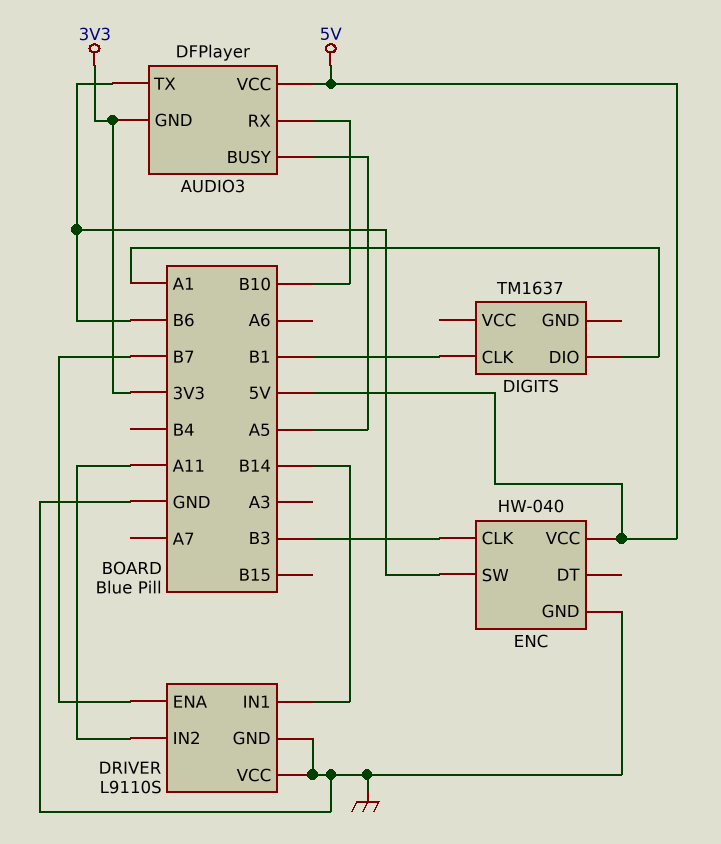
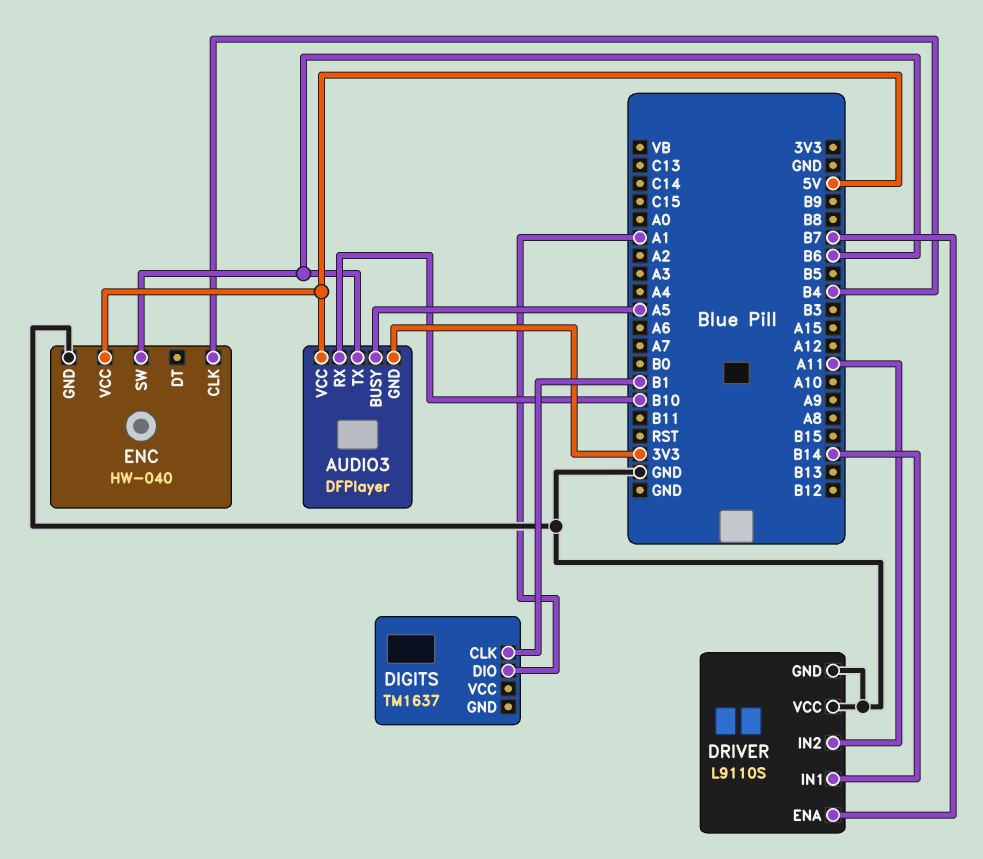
ENC pin CLK: B3 -> B4

